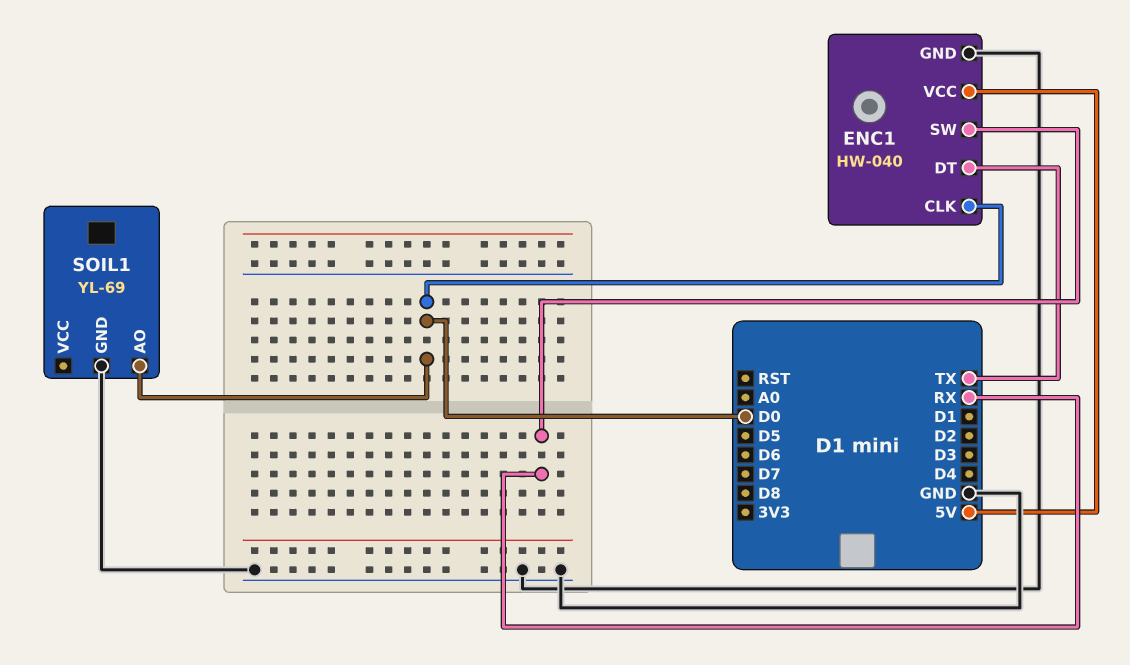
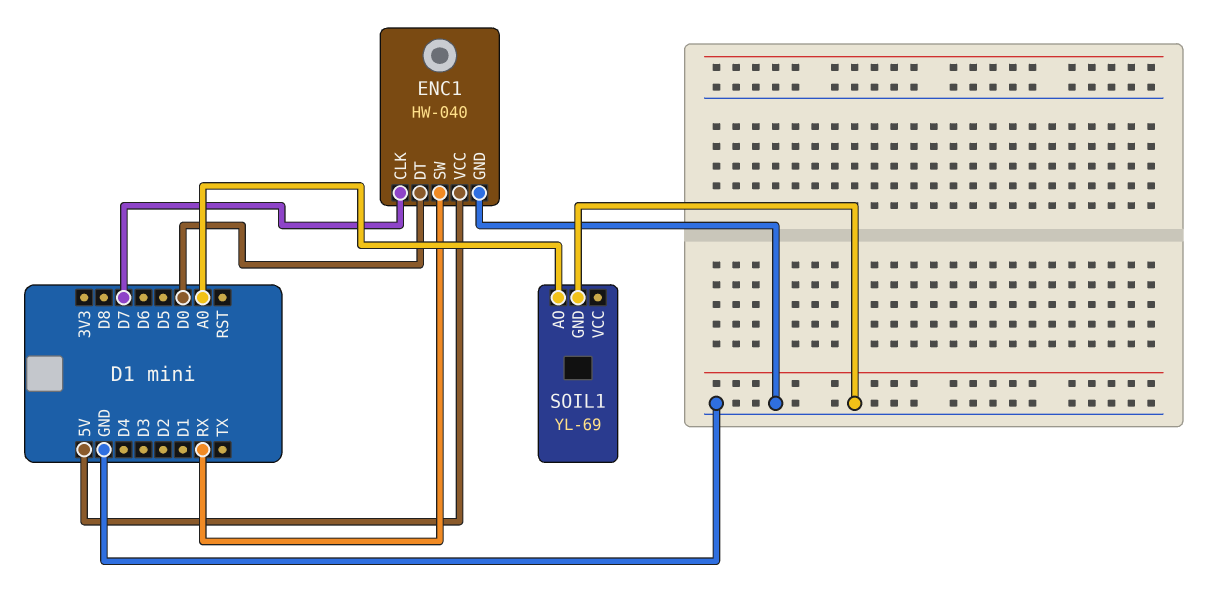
ENC1 pin CLK: D0 -> D7
ENC1 pin DT: TX -> D0
SOIL1 pin AO: D0 -> A0

